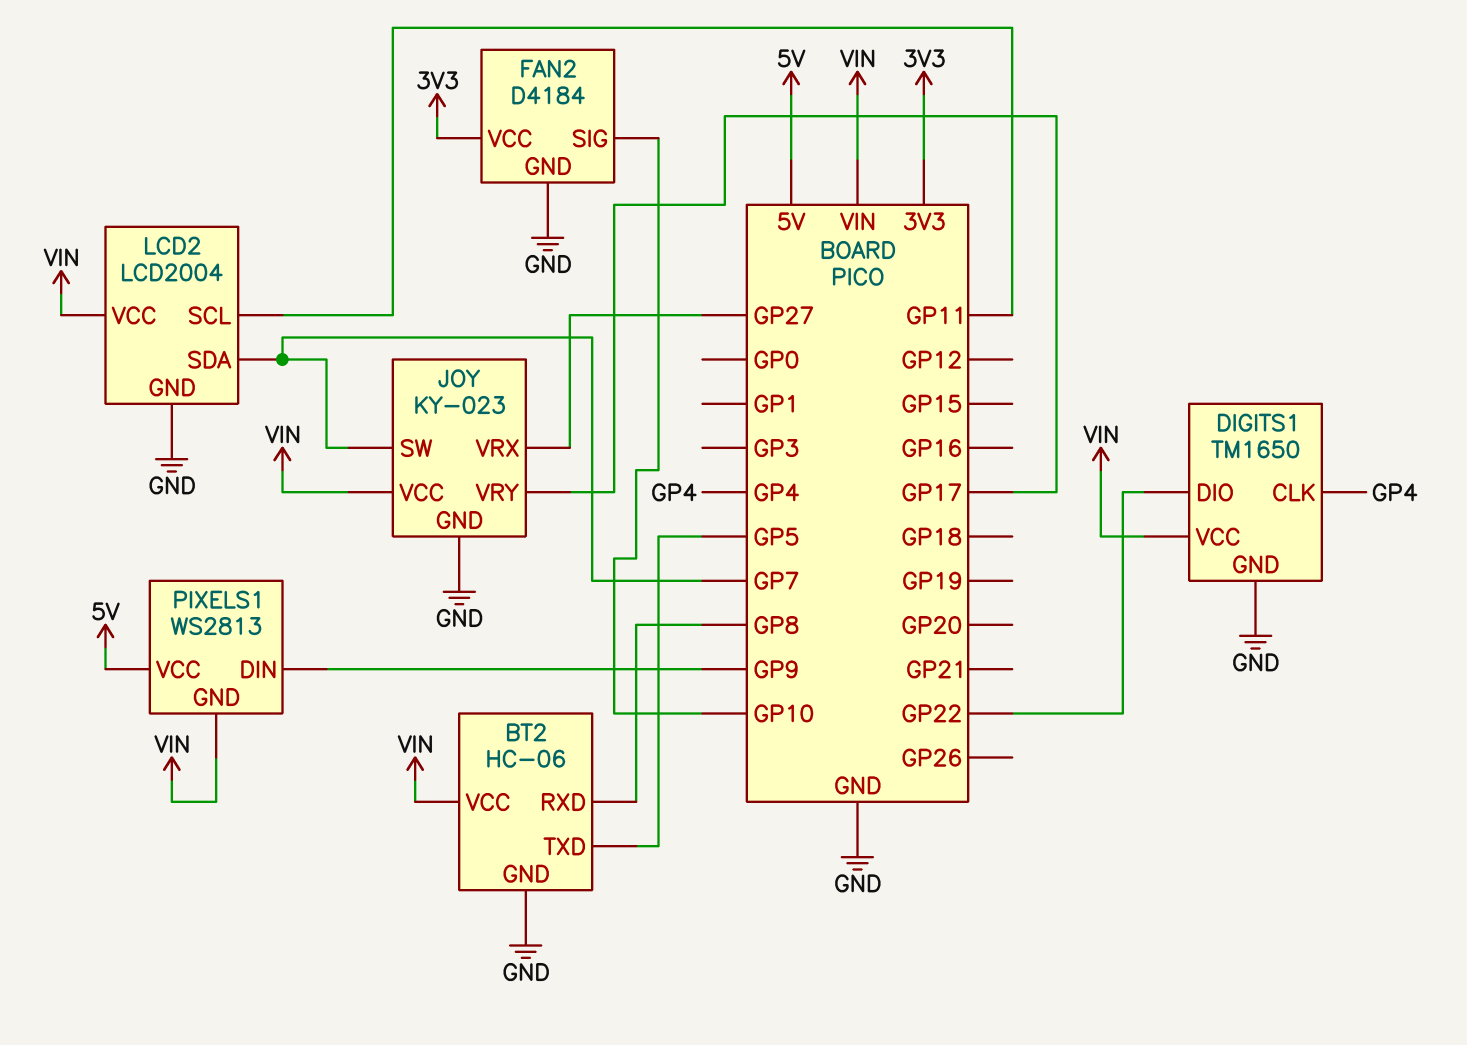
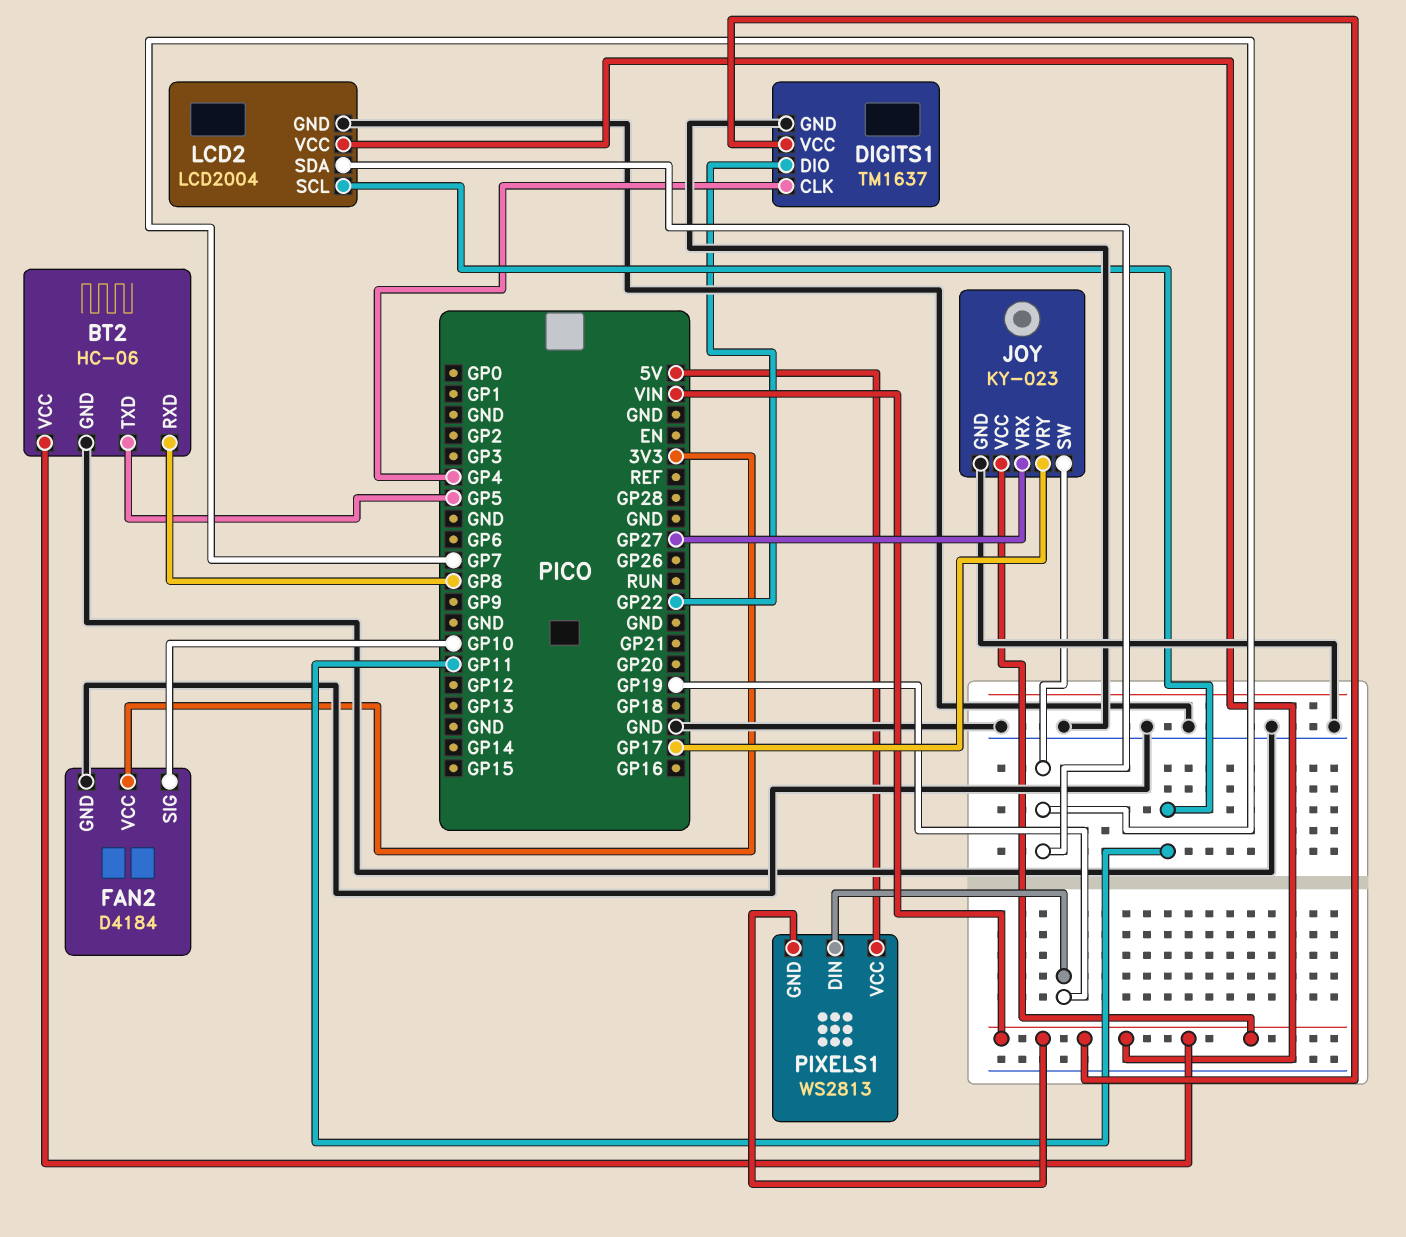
DIGITS1: TM1650 -> TM1637
PIXELS1 pin DIN: GP9 -> GP19

